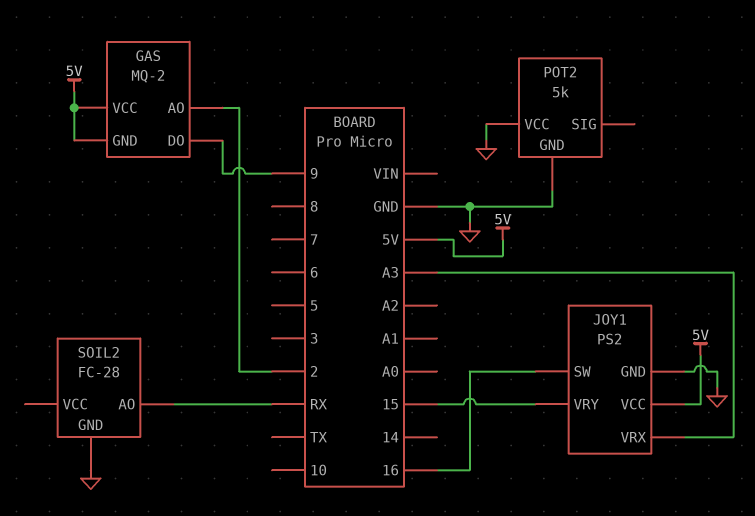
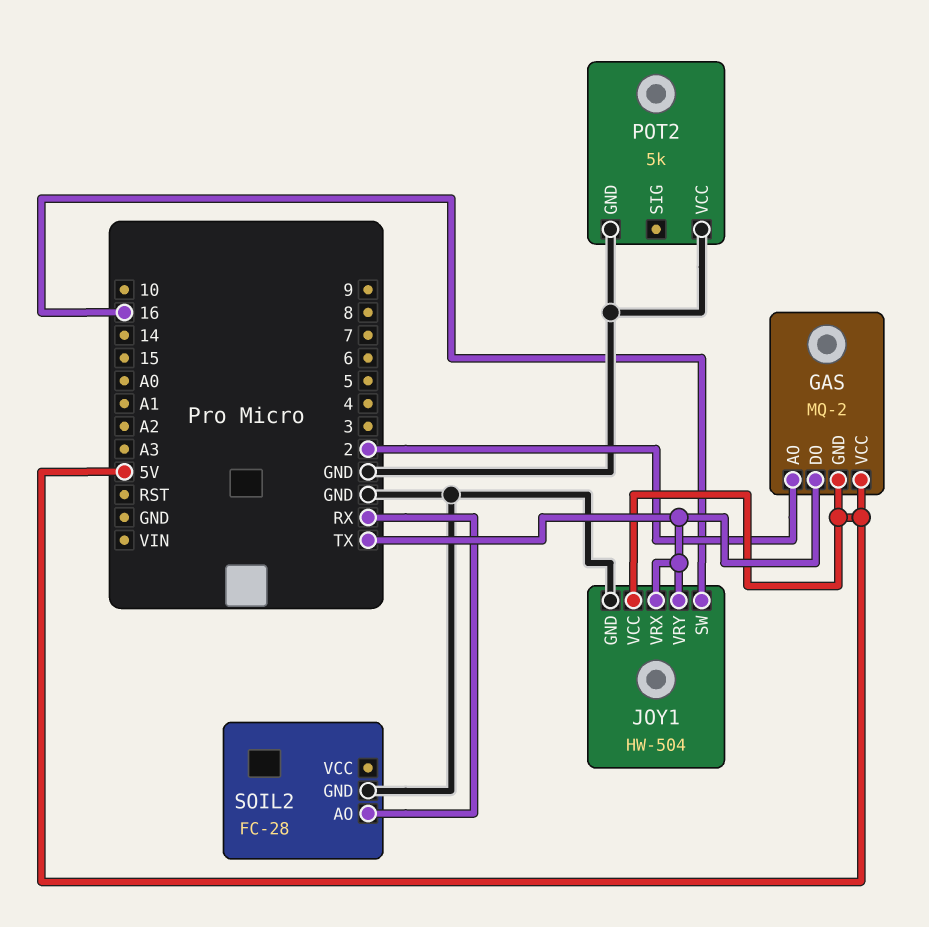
GAS pin DO: 9 -> TX
JOY1: PS2 -> HW-504
JOY1 pin VRX: A3 -> TX
JOY1 pin VRY: 15 -> TX

